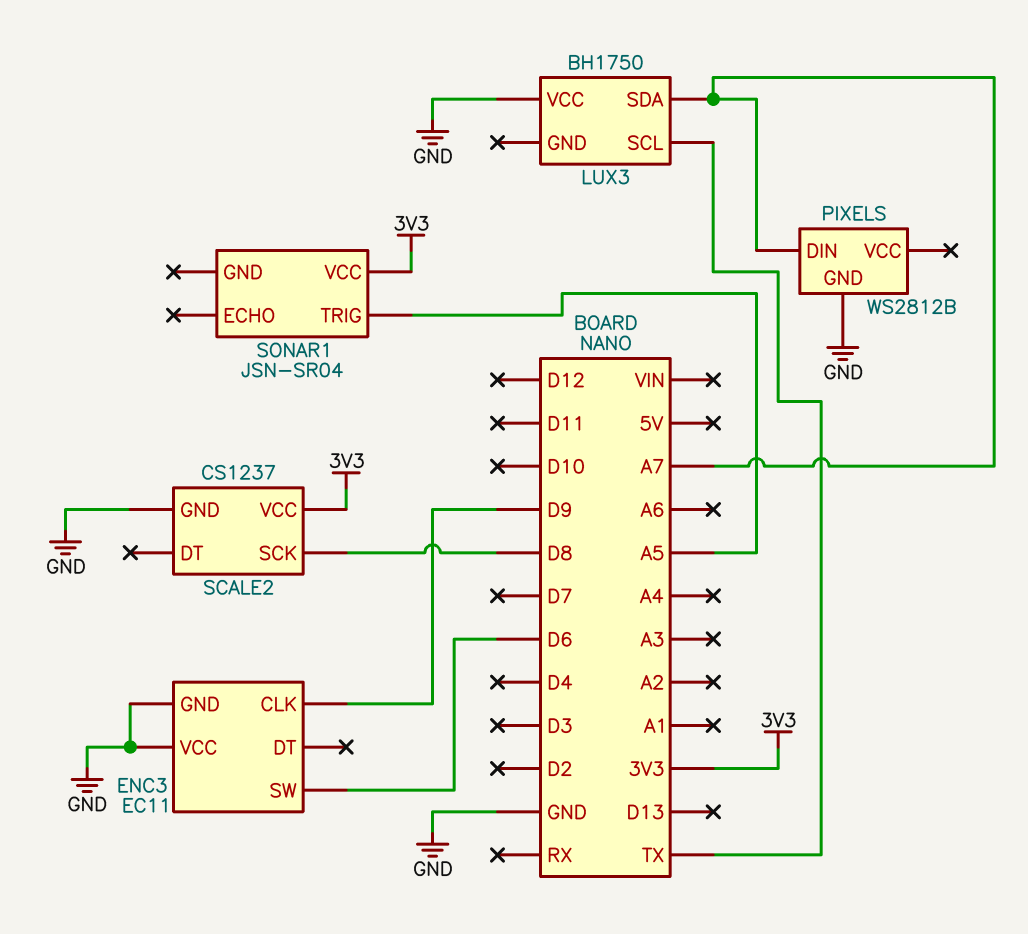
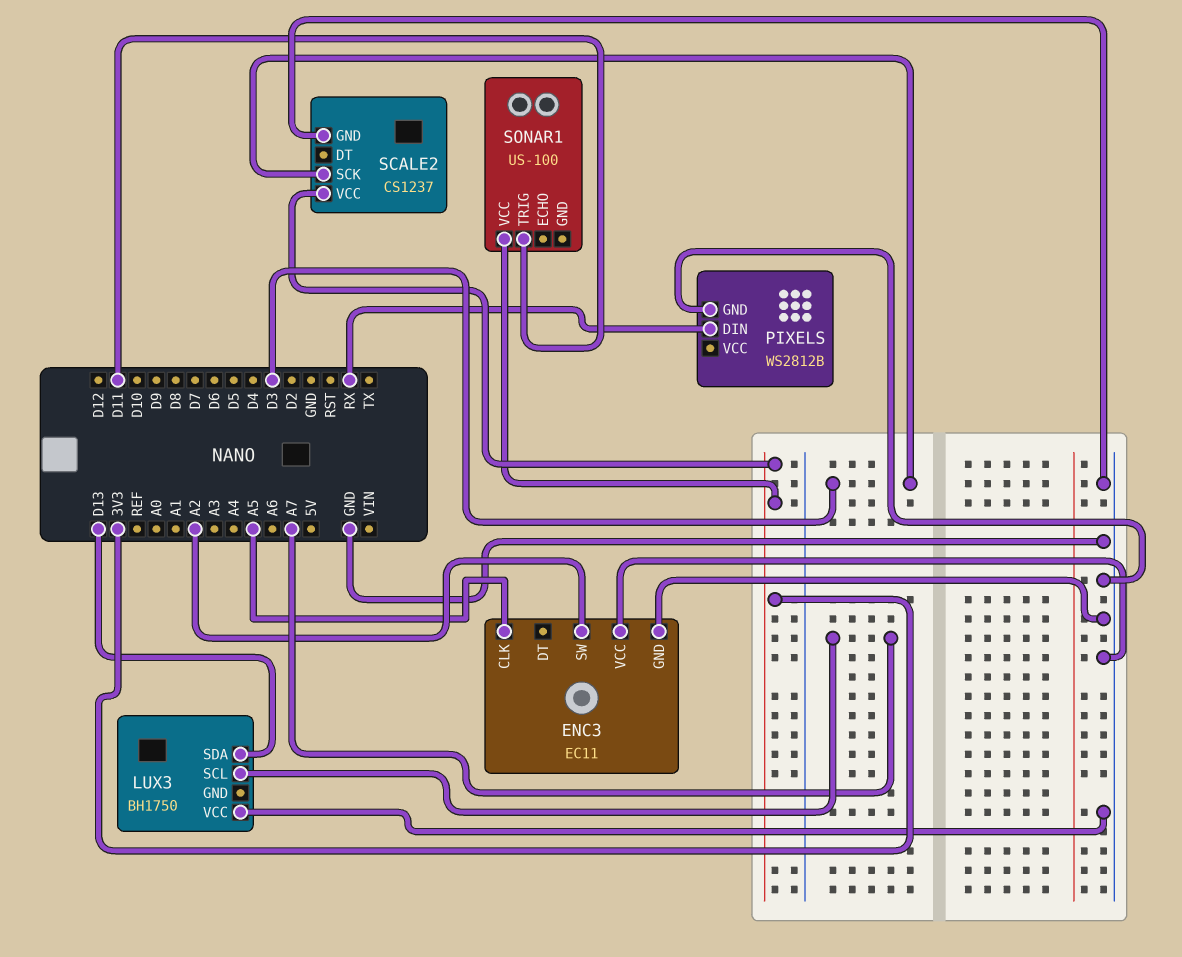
ENC3 pin CLK: D9 -> A5
ENC3 pin SW: D6 -> A2
LUX3 pin SCL: TX -> A7
LUX3 pin SDA: A7 -> D13
PIXELS pin DIN: A7 -> RX
SCALE2 pin SCK: D8 -> D3
SONAR1: JSN-SR04 -> US-100
SONAR1 pin TRIG: A5 -> D11

